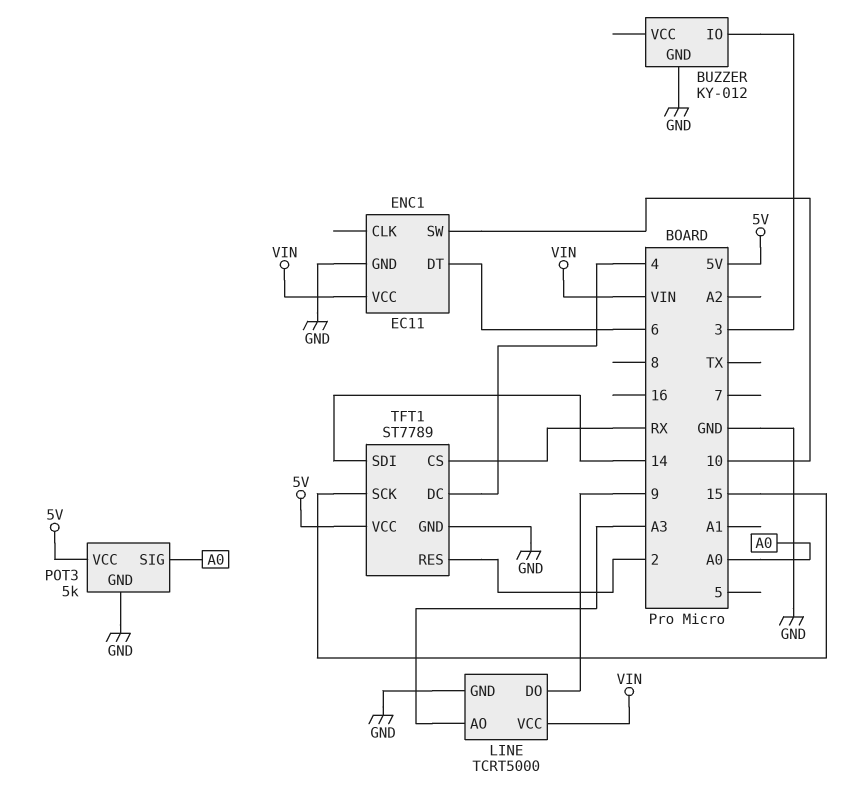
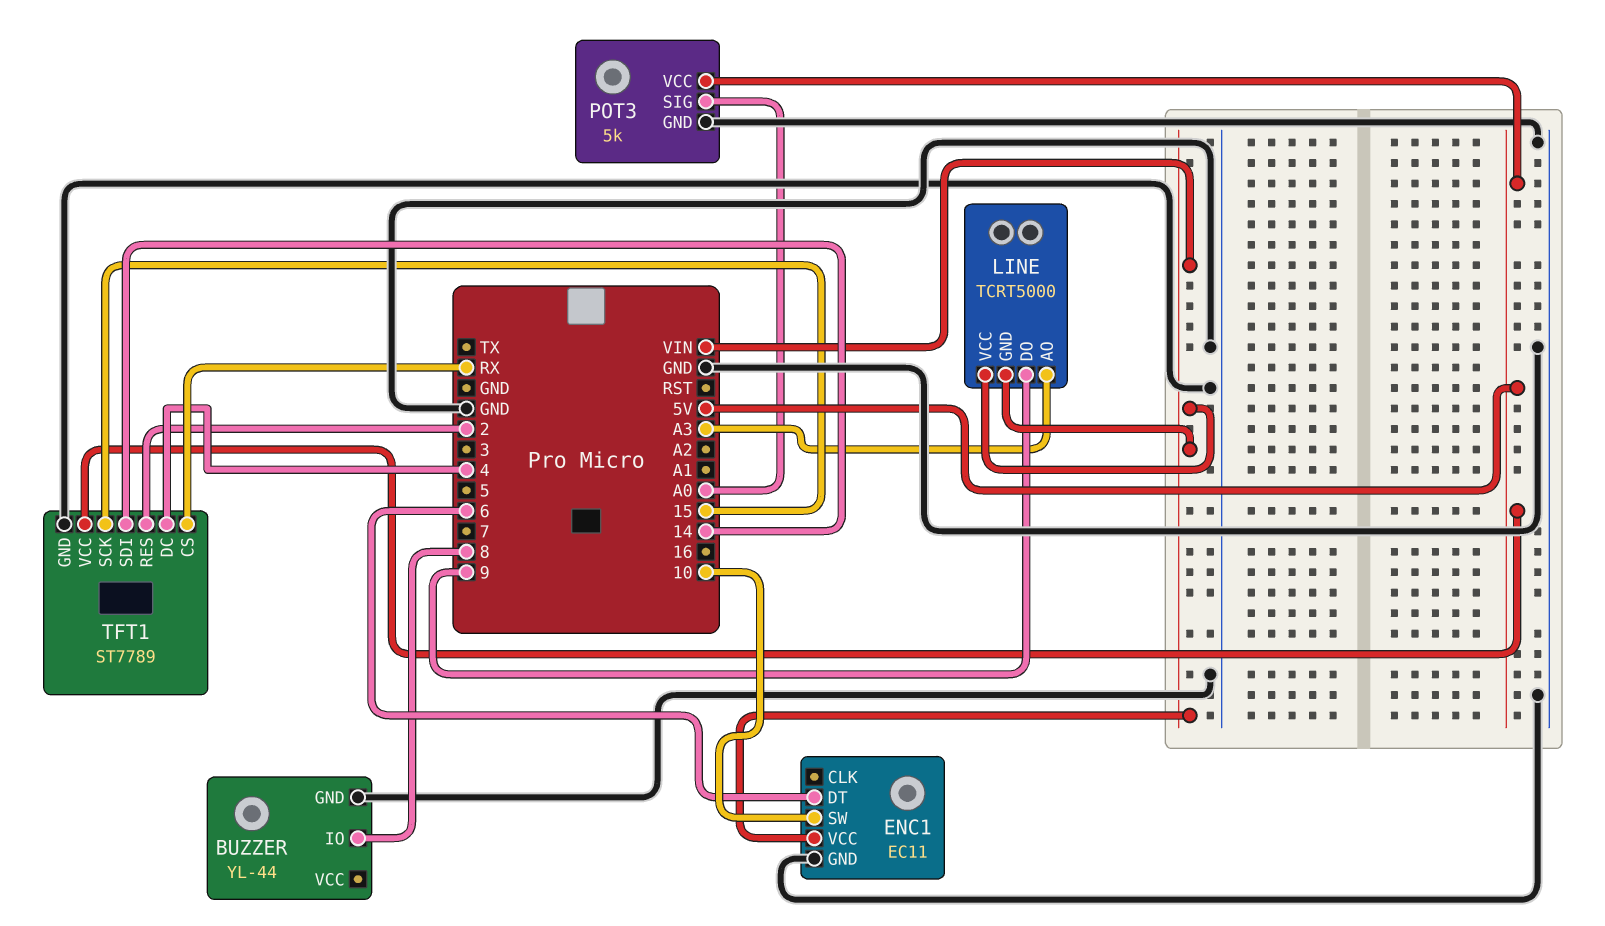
BUZZER: KY-012 -> YL-44
BUZZER pin IO: 3 -> 8
LINE pin GND: GND -> VIN

